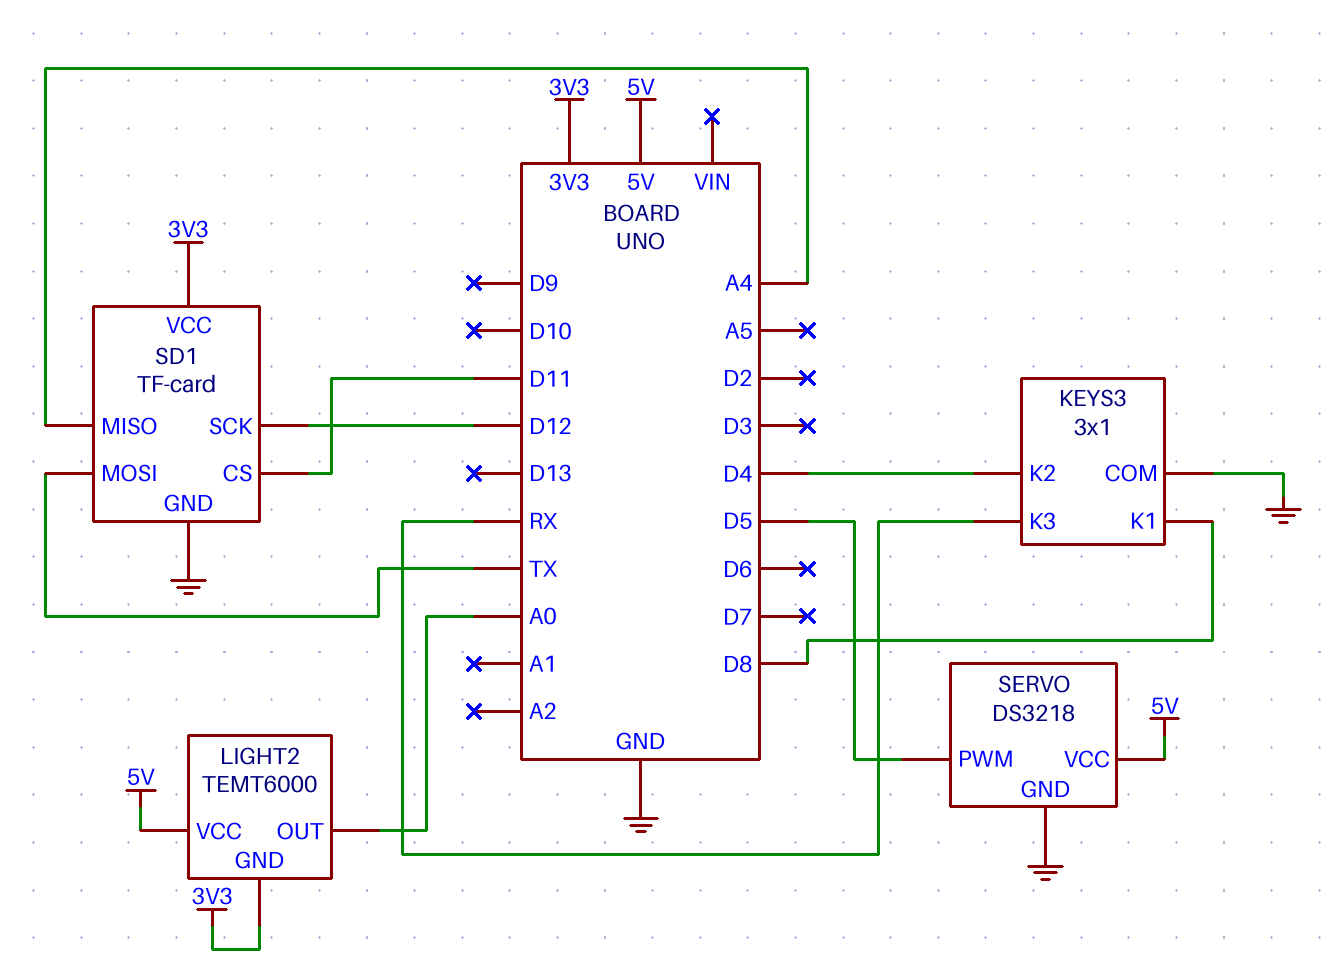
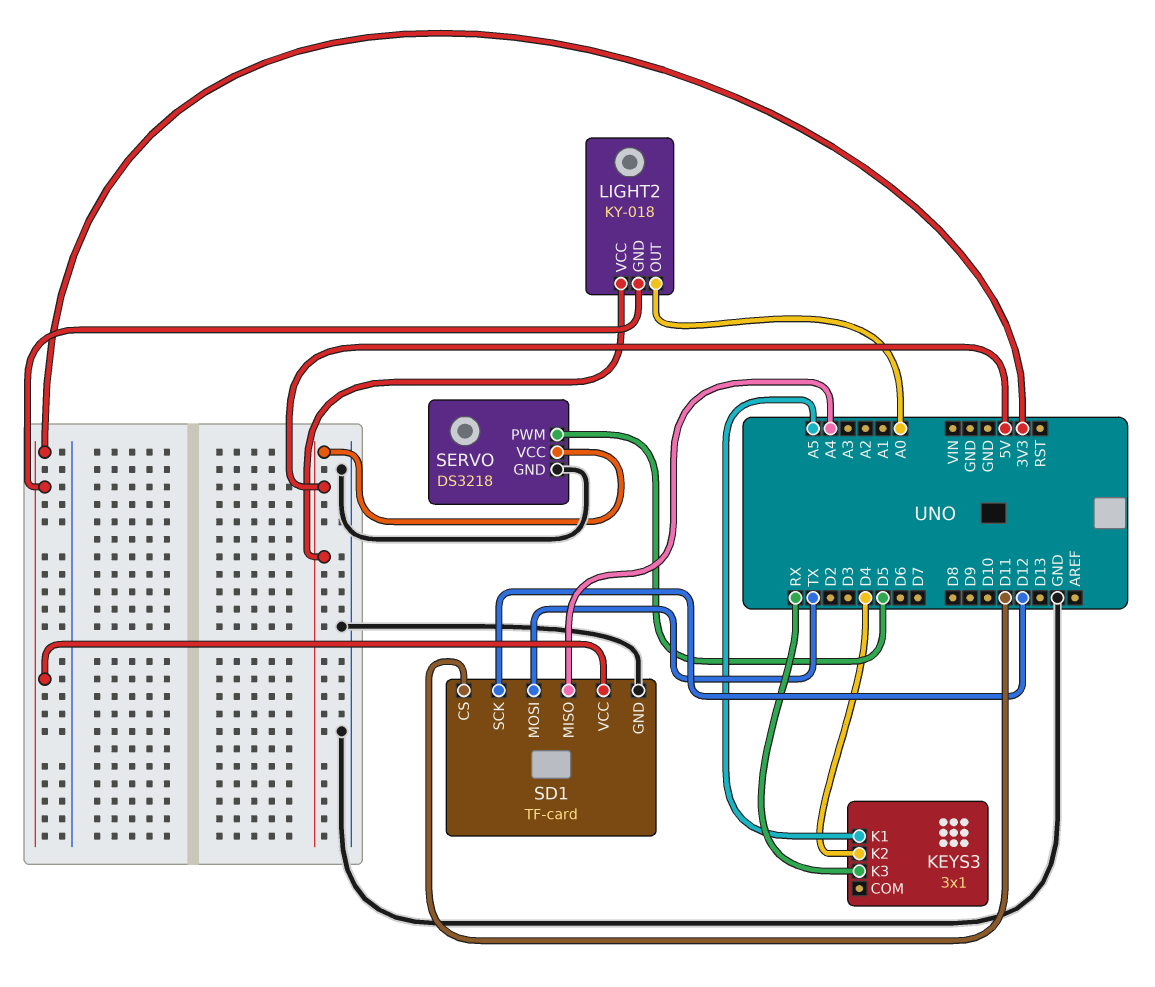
KEYS3 pin COM: GND -> none
KEYS3 pin K1: D8 -> A5
LIGHT2: TEMT6000 -> KY-018

